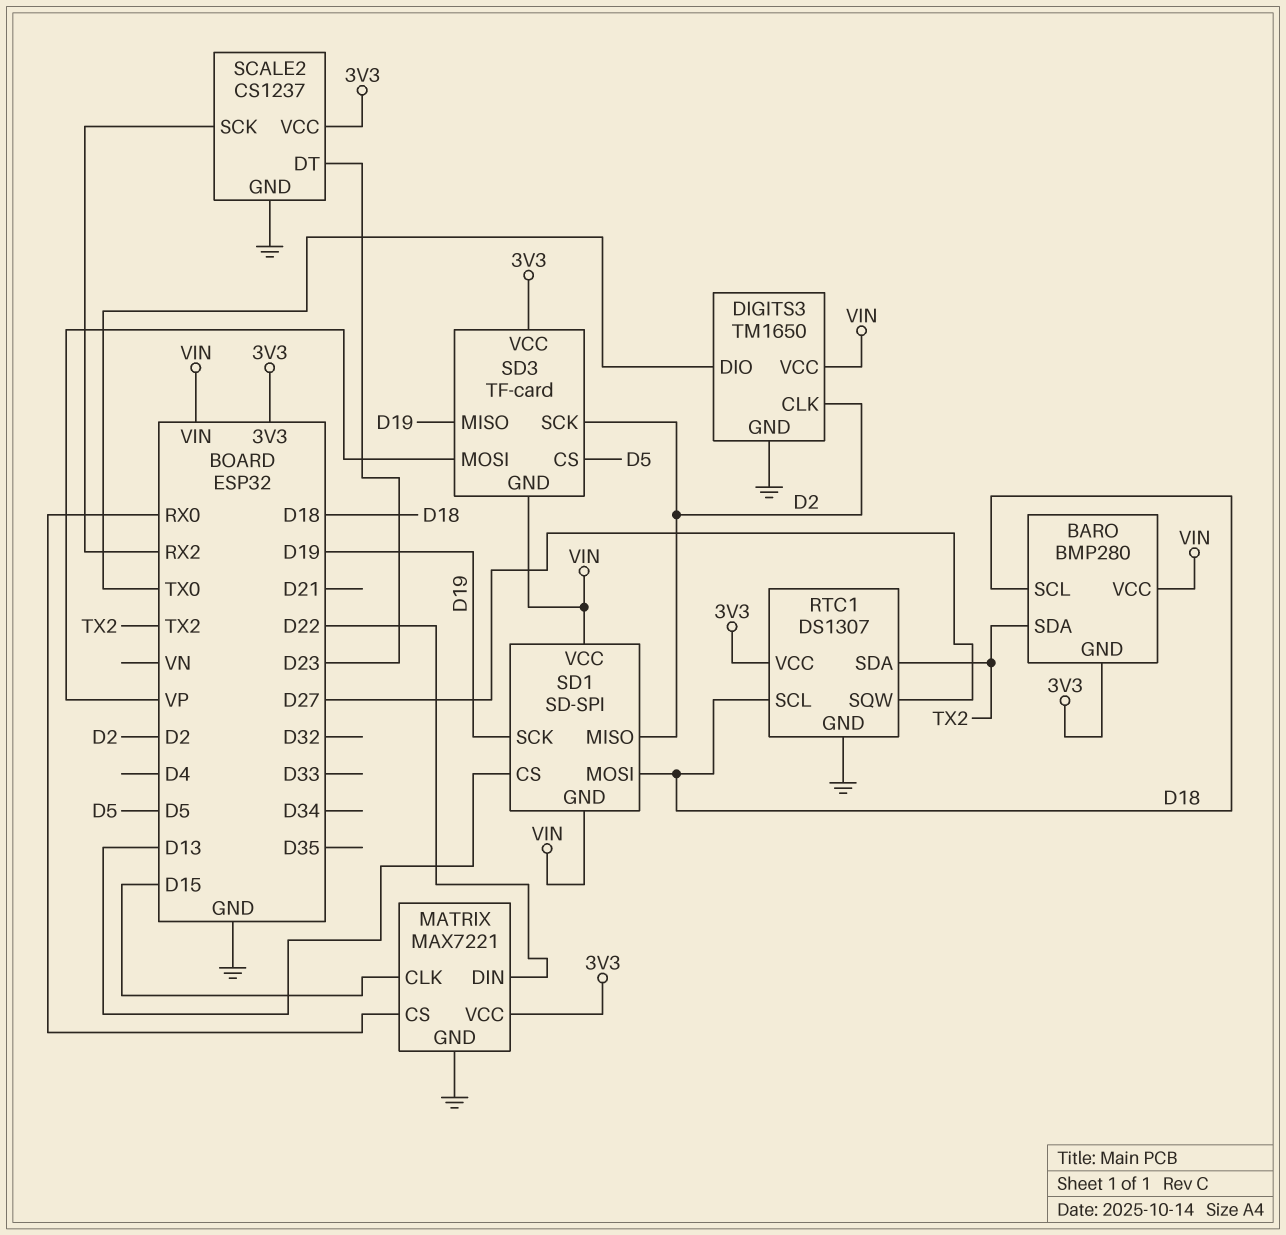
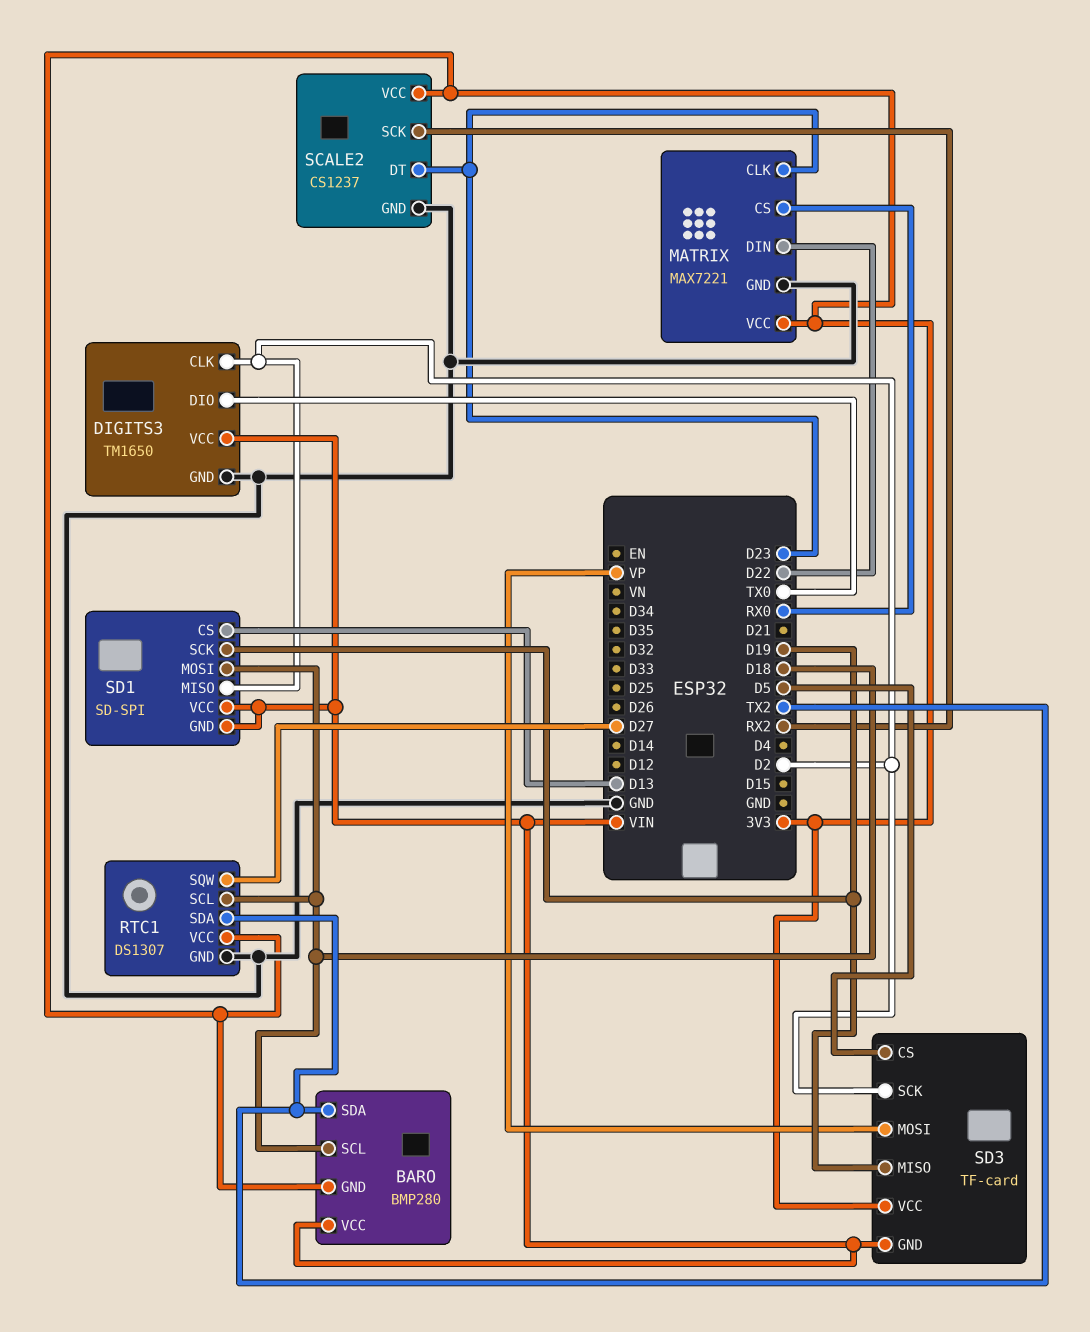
MATRIX pin CLK: D15 -> D23

